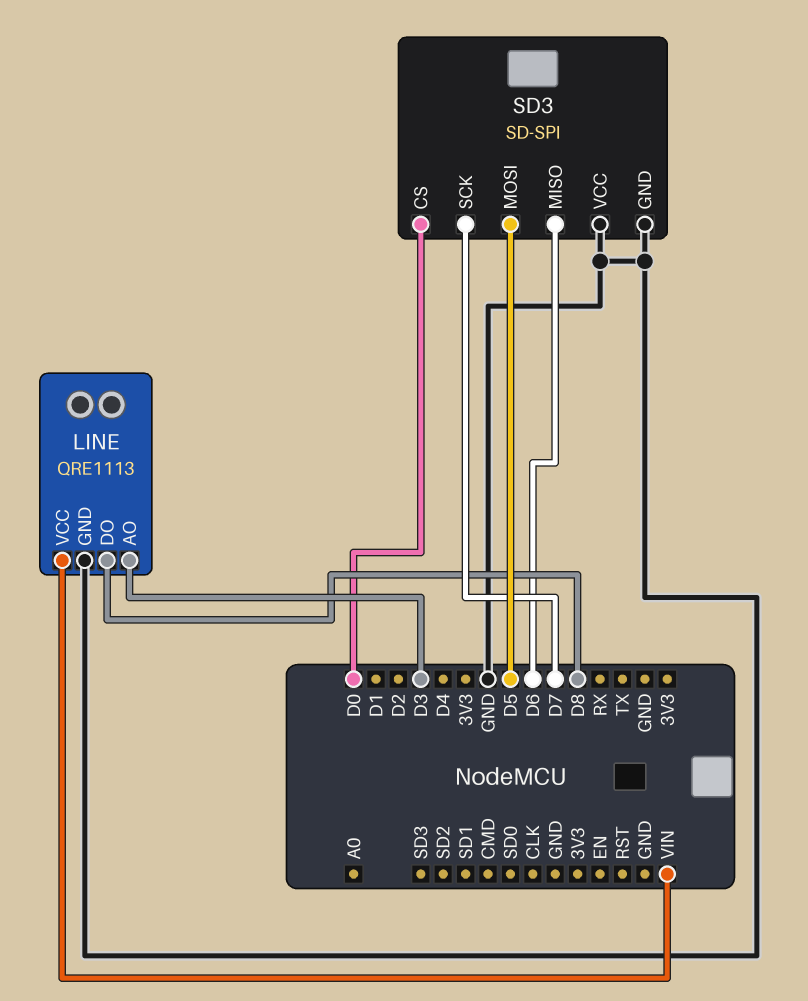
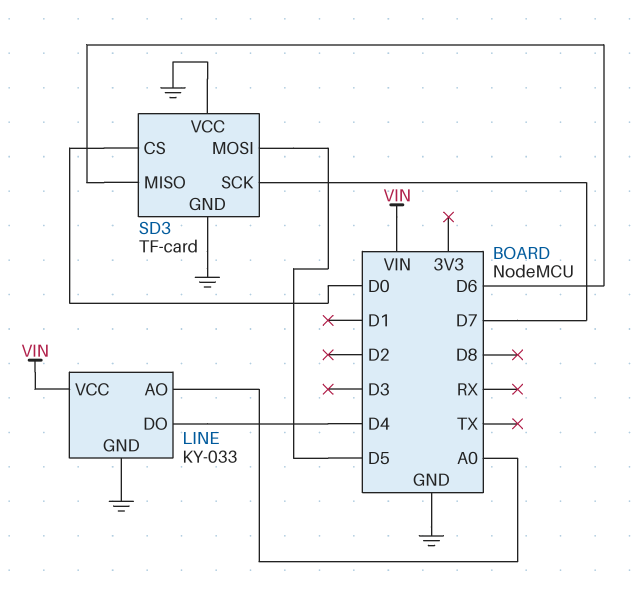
LINE: QRE1113 -> KY-033
LINE pin AO: D3 -> A0
LINE pin DO: D8 -> D4
SD3: SD-SPI -> TF-card

